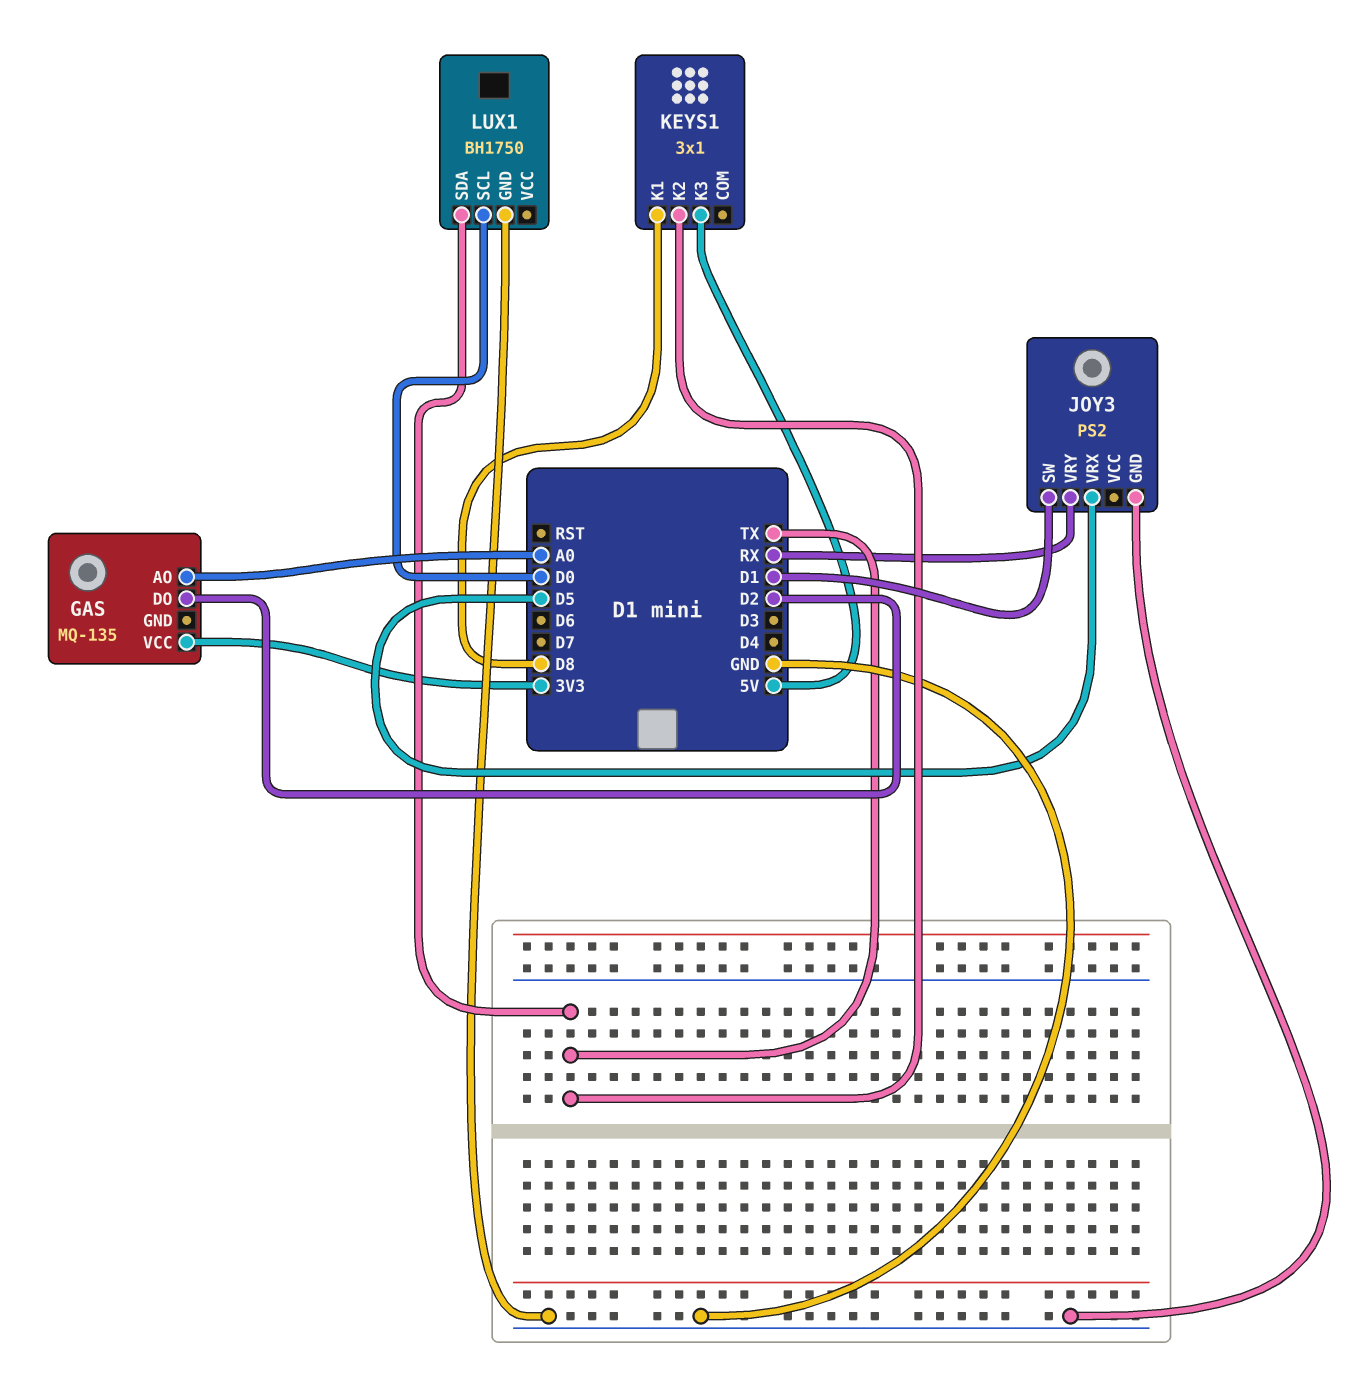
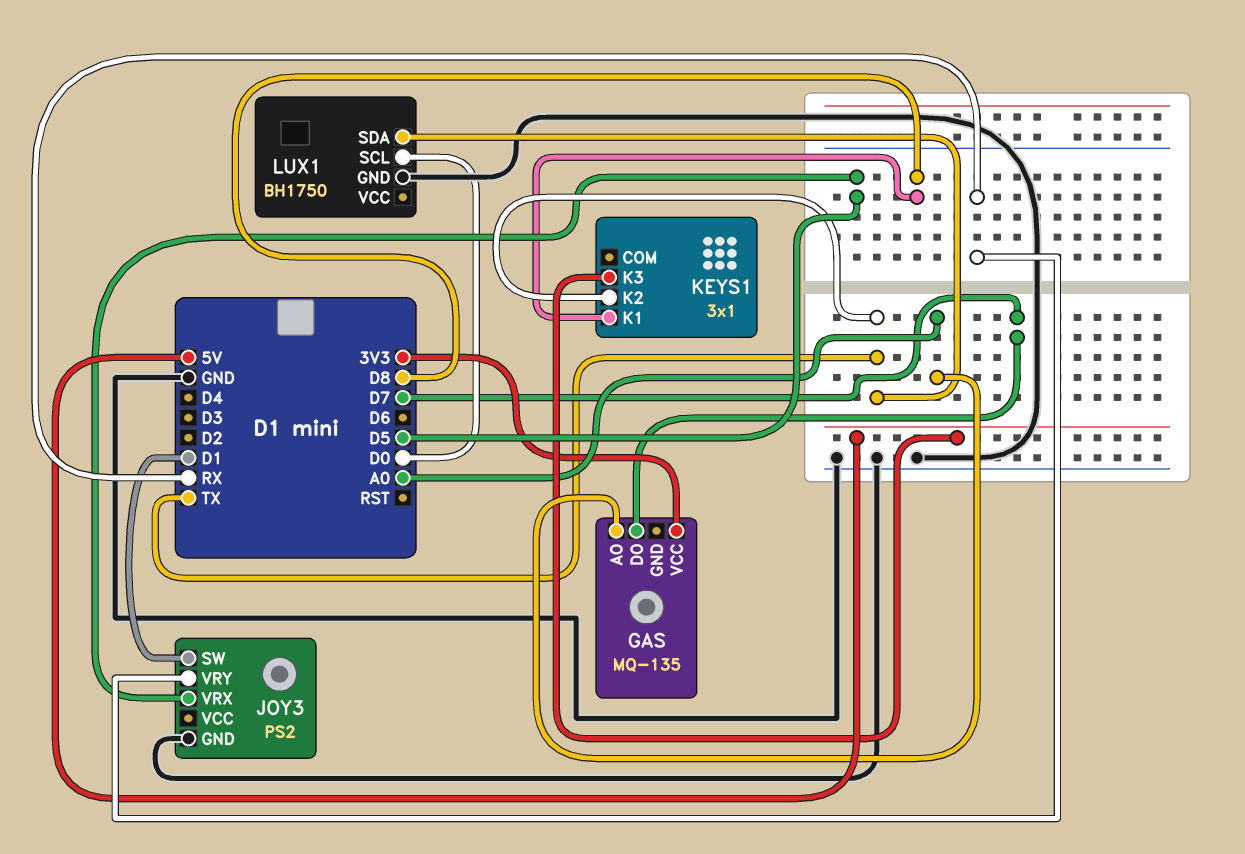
GAS pin DO: D2 -> D7

